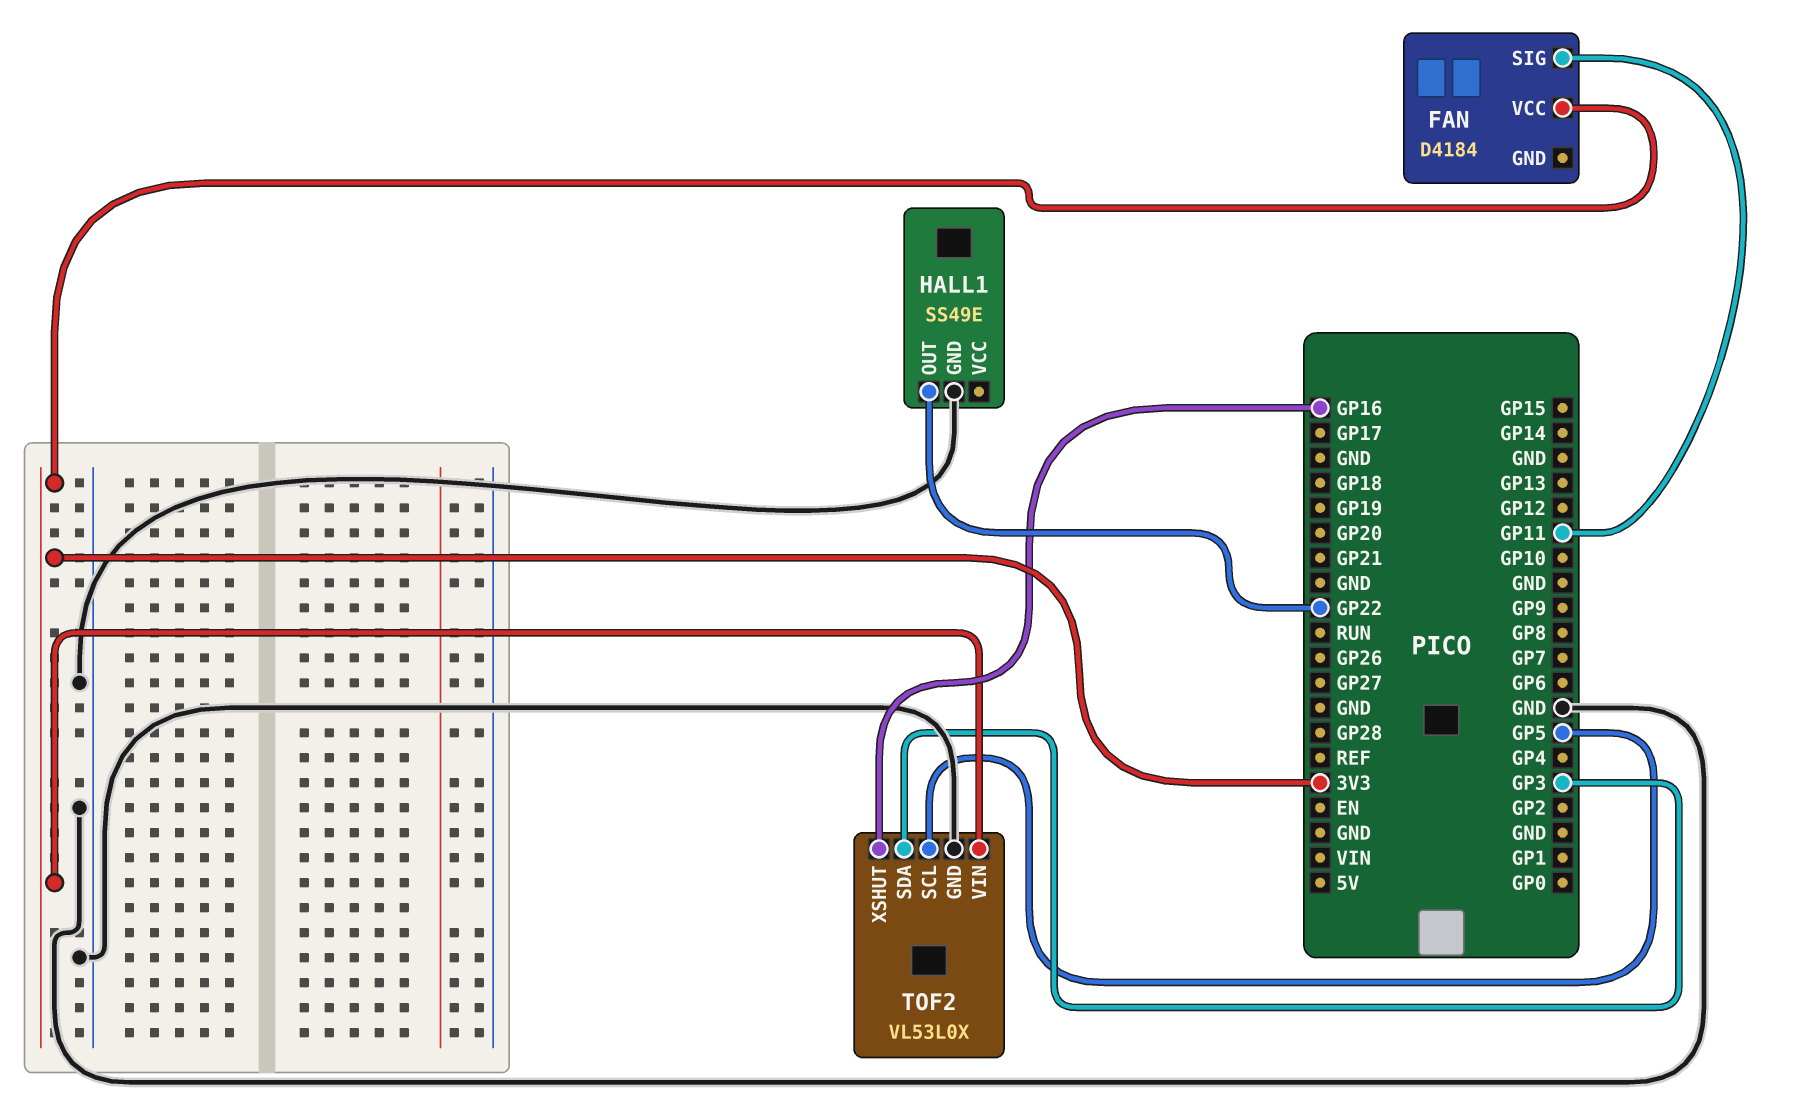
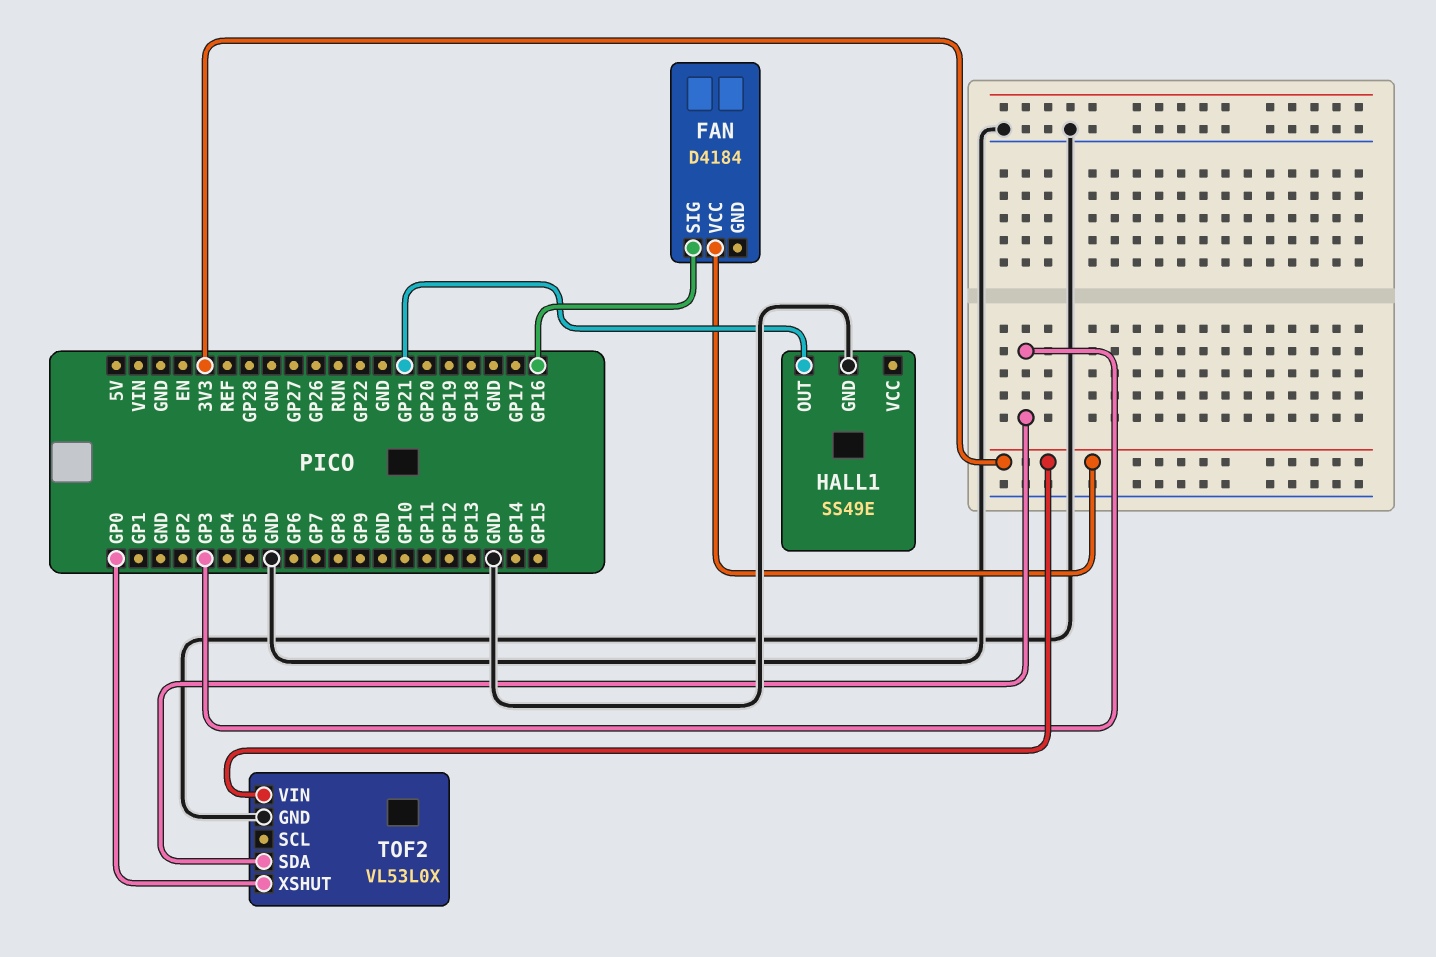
FAN pin SIG: GP11 -> GP16
HALL1 pin OUT: GP22 -> GP21
TOF2 pin SCL: GP5 -> none
TOF2 pin XSHUT: GP16 -> GP0

